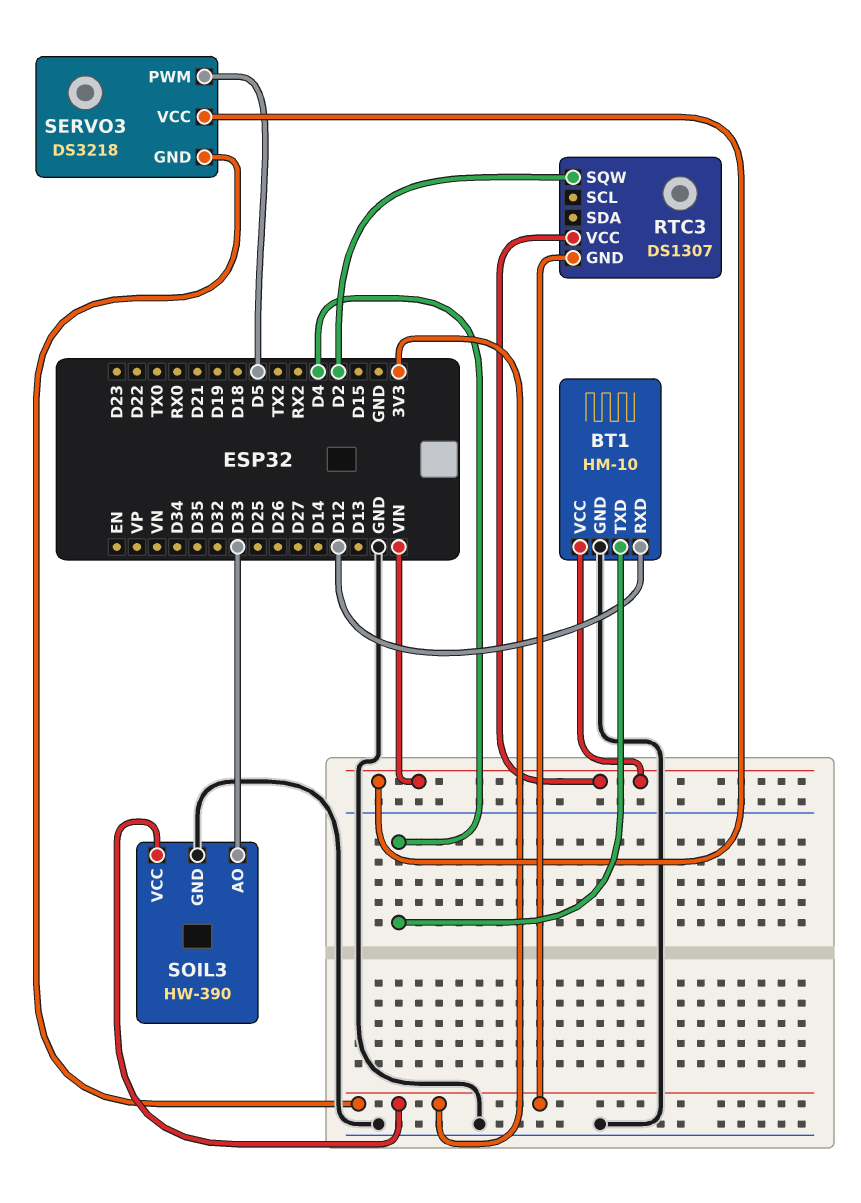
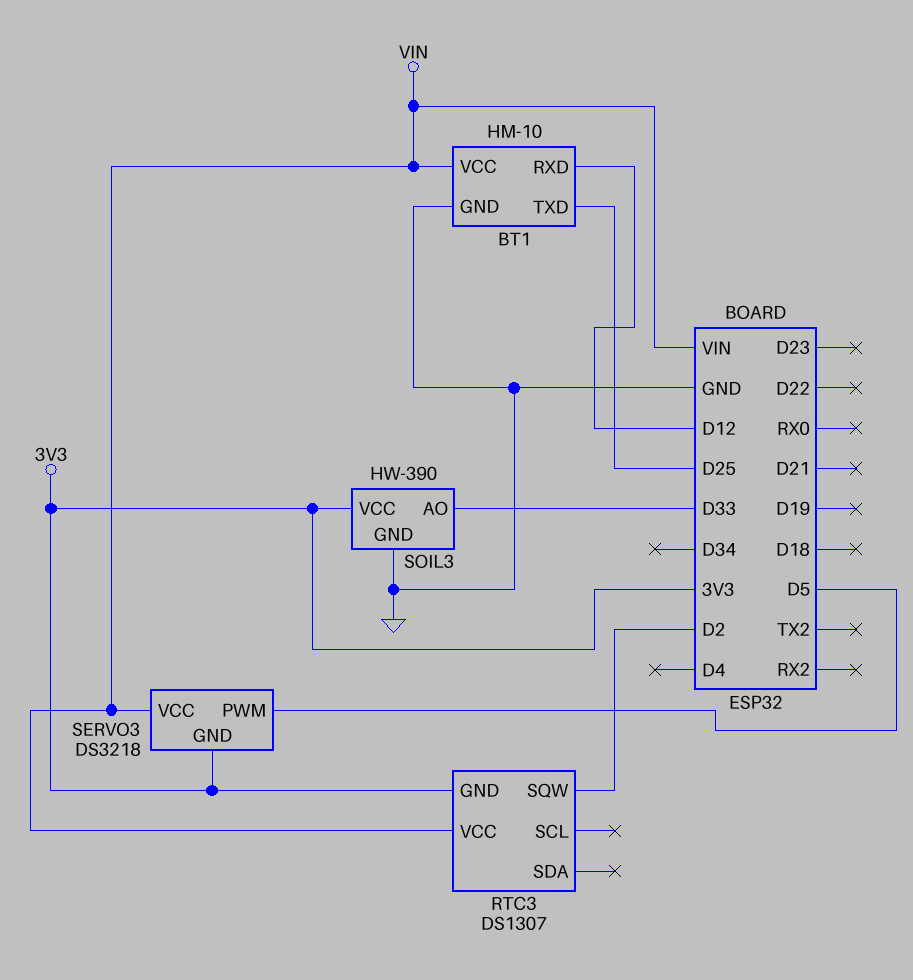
BT1 pin TXD: D4 -> D25

